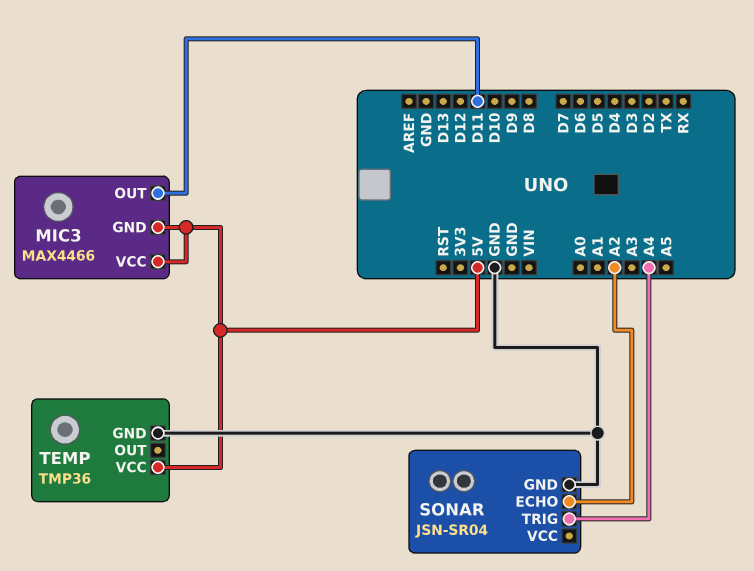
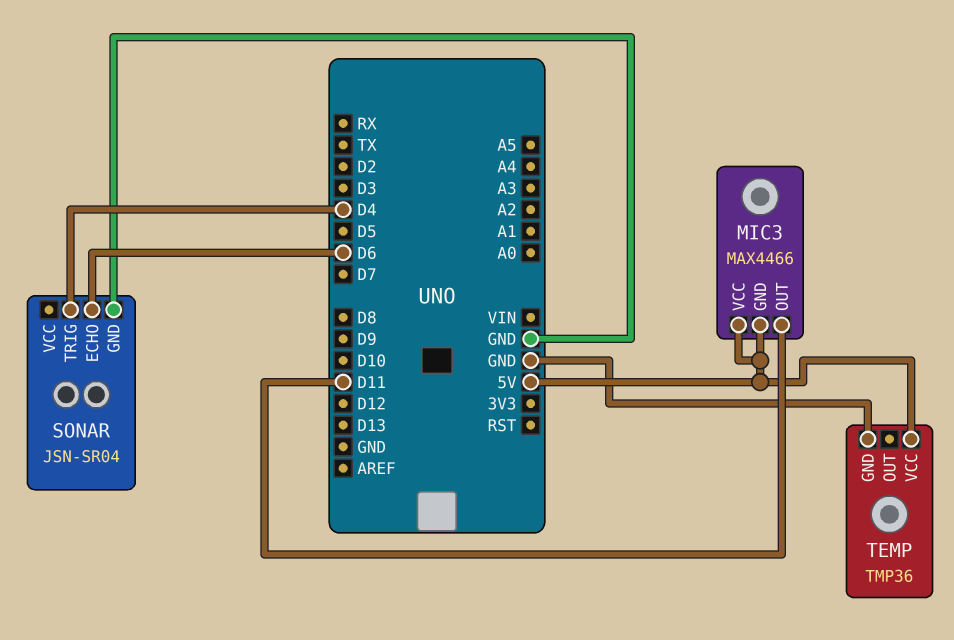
SONAR pin ECHO: A2 -> D6
SONAR pin TRIG: A4 -> D4

